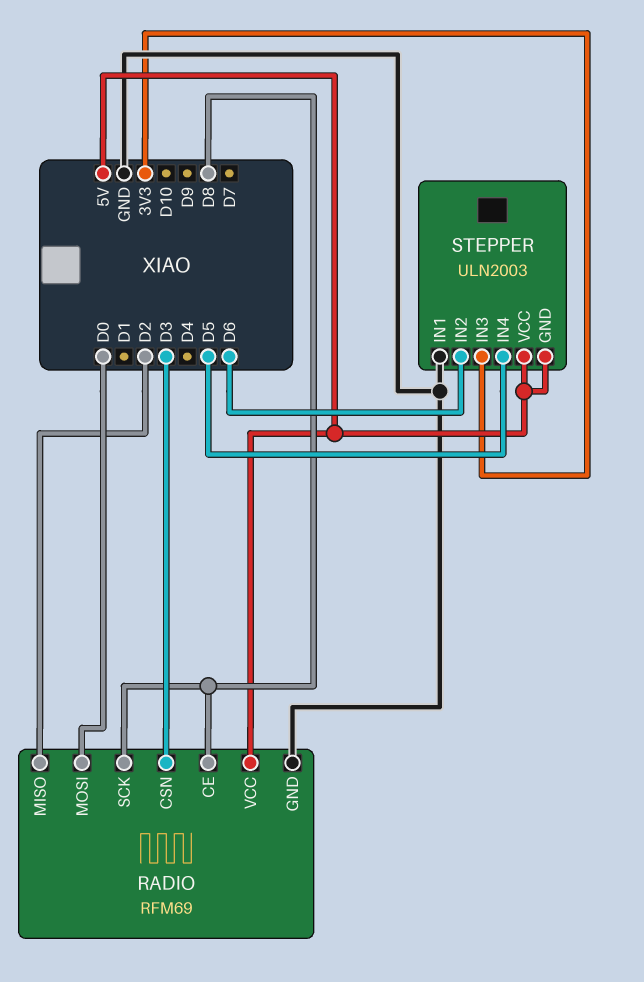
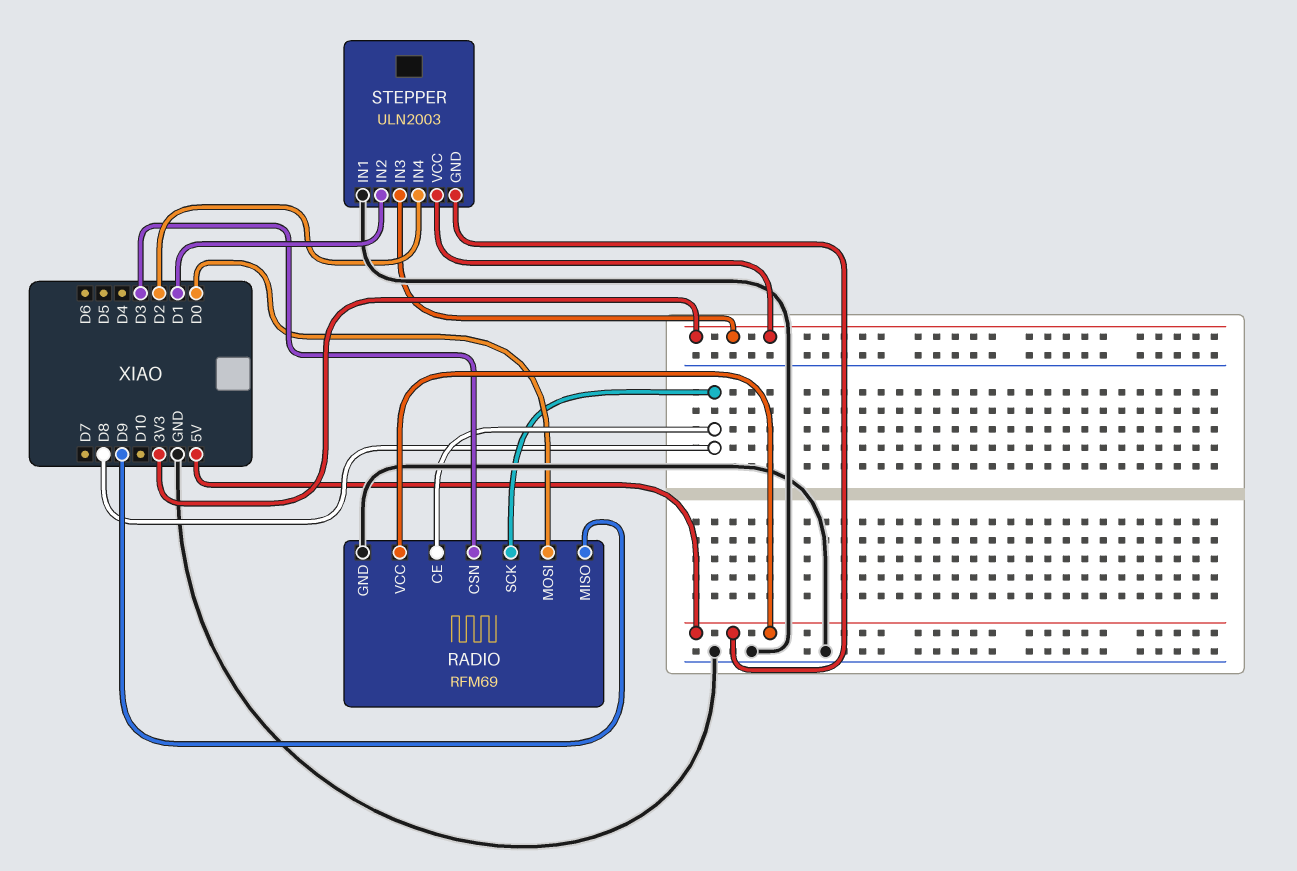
RADIO pin MISO: D2 -> D9
STEPPER pin IN2: D6 -> D1
STEPPER pin IN4: D5 -> D2
STEPPER pin VCC: 5V -> 3V3

